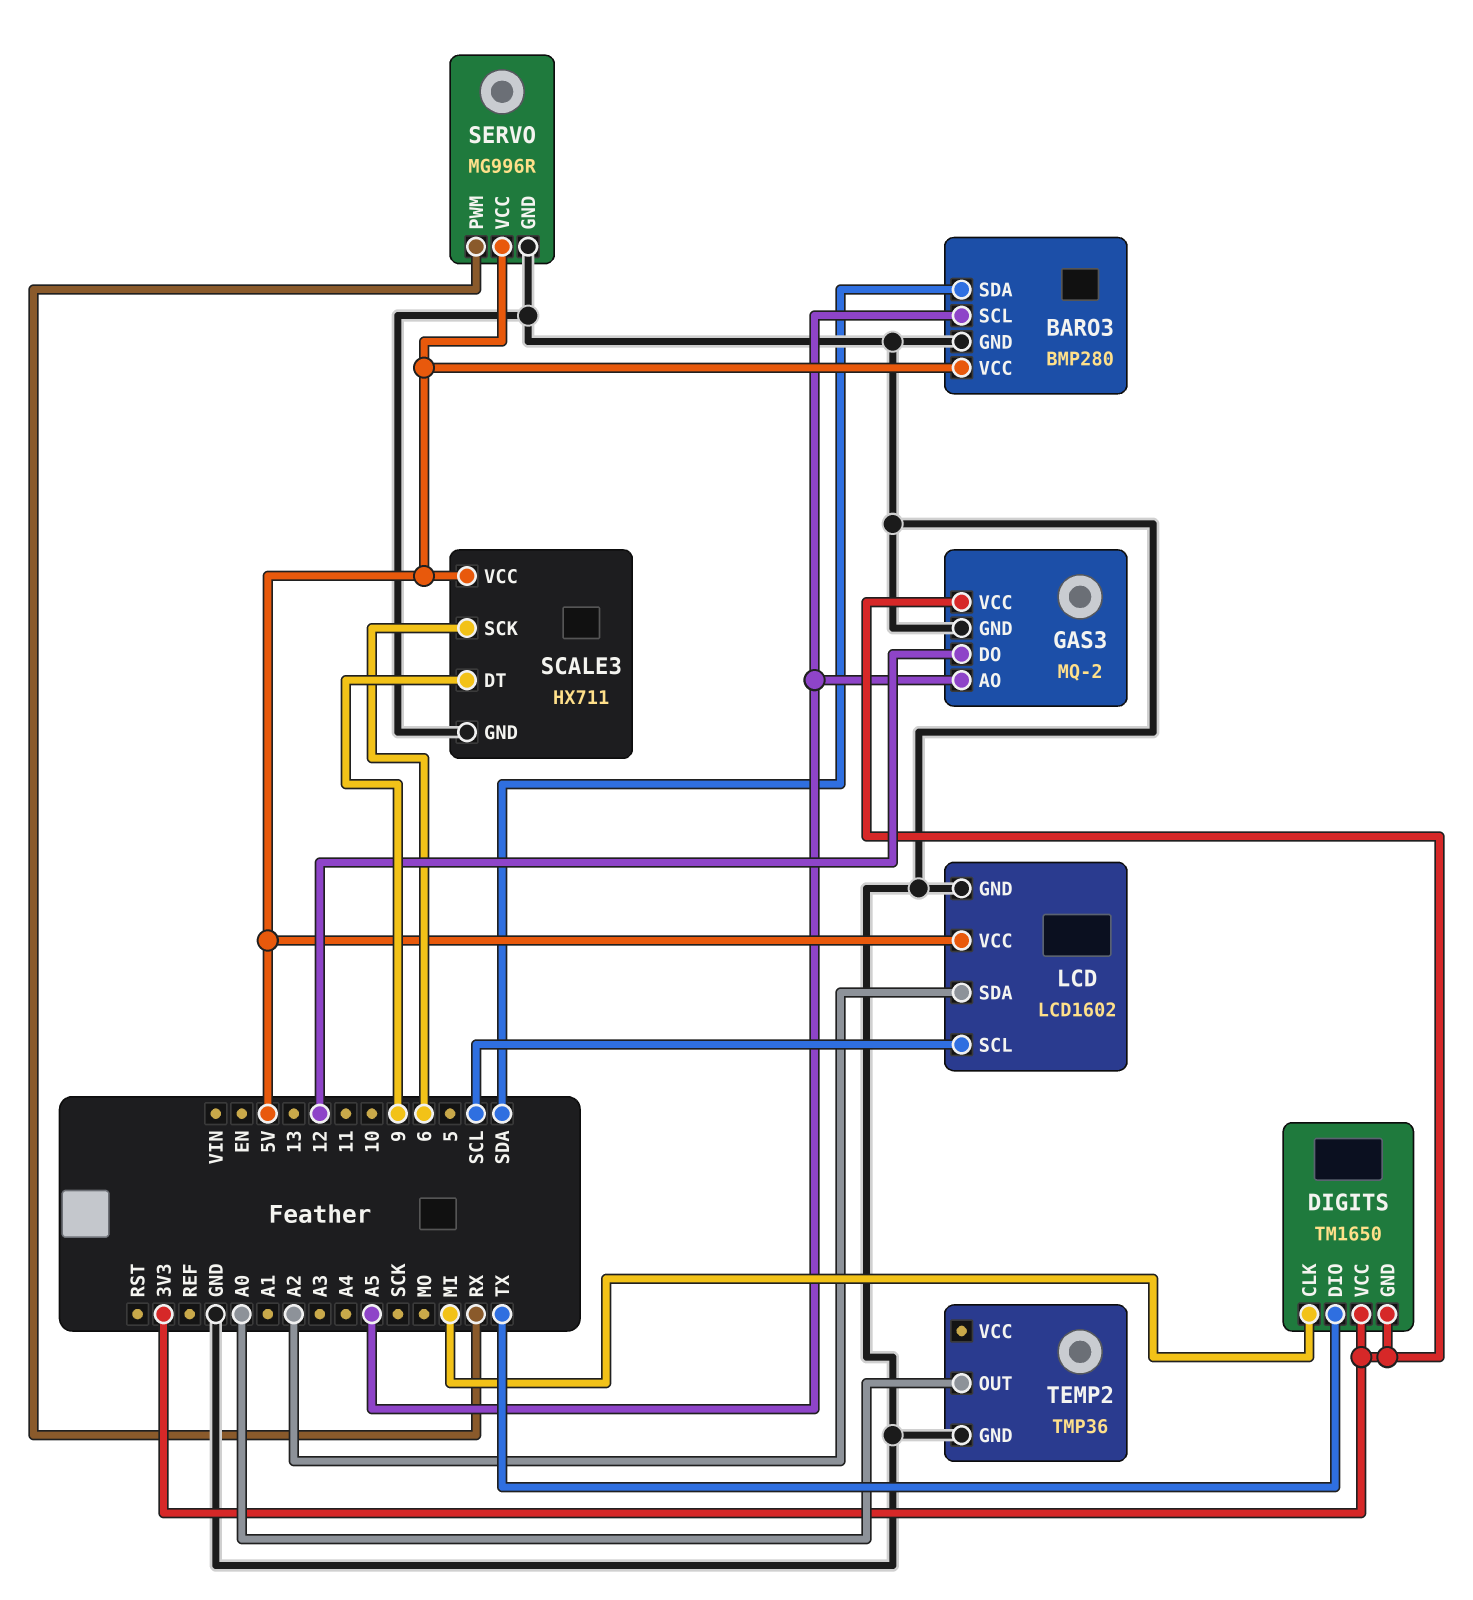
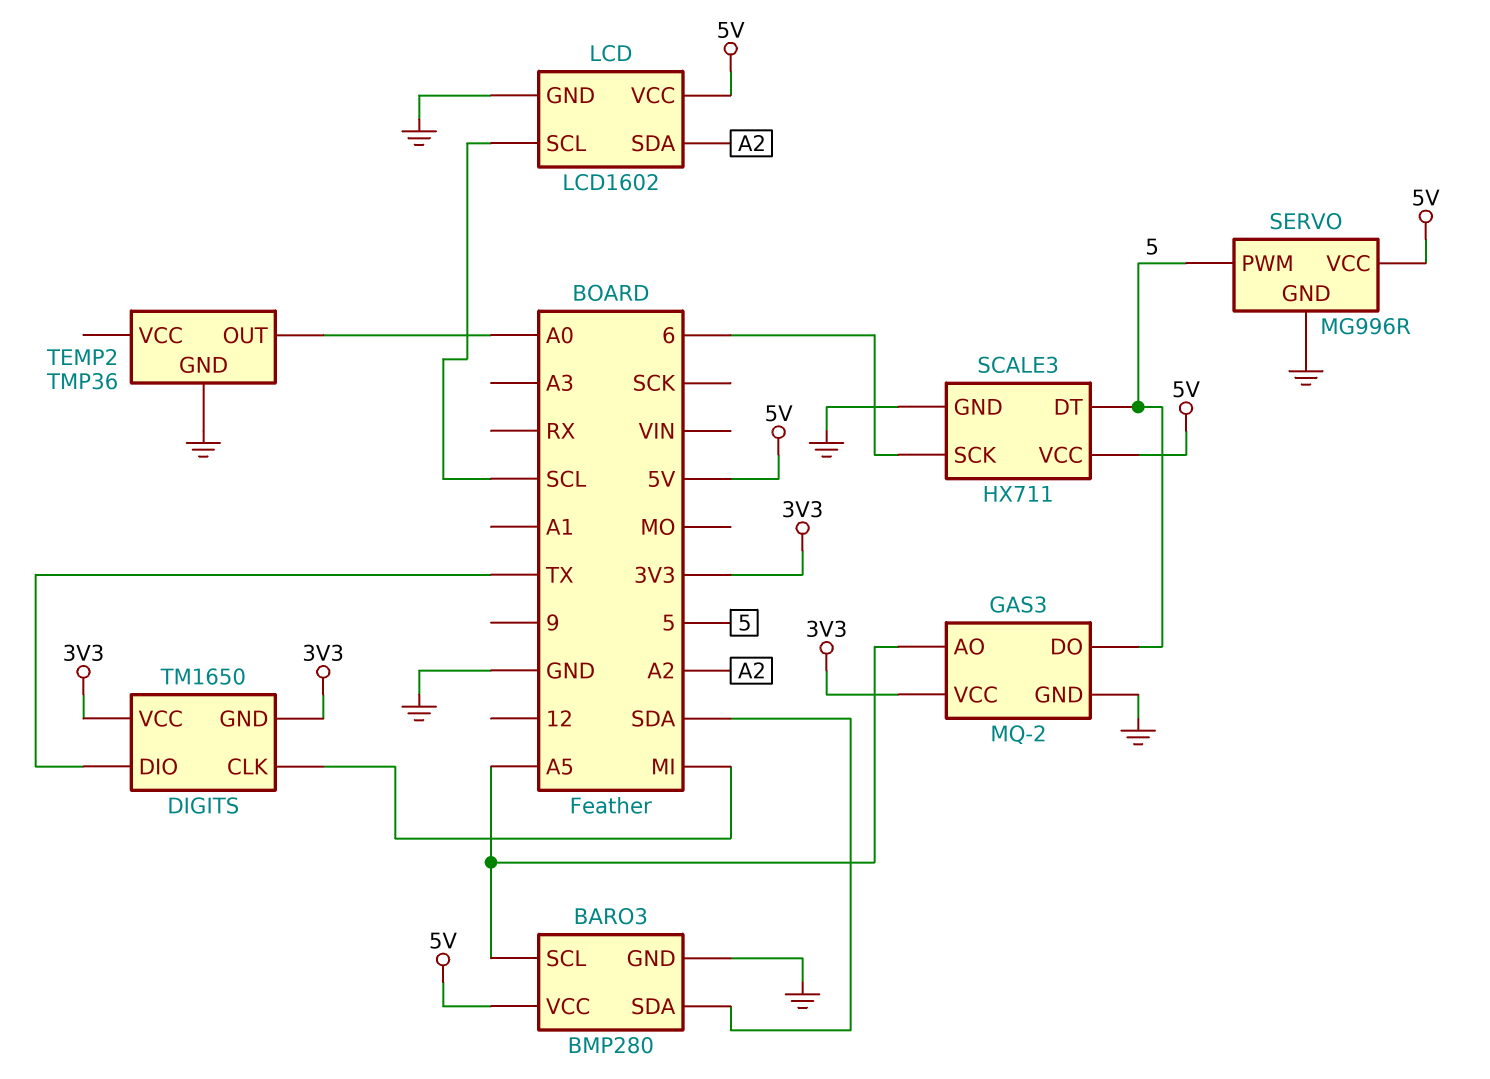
GAS3 pin DO: 12 -> 5
SCALE3 pin DT: 9 -> 5
SERVO pin PWM: RX -> 5

